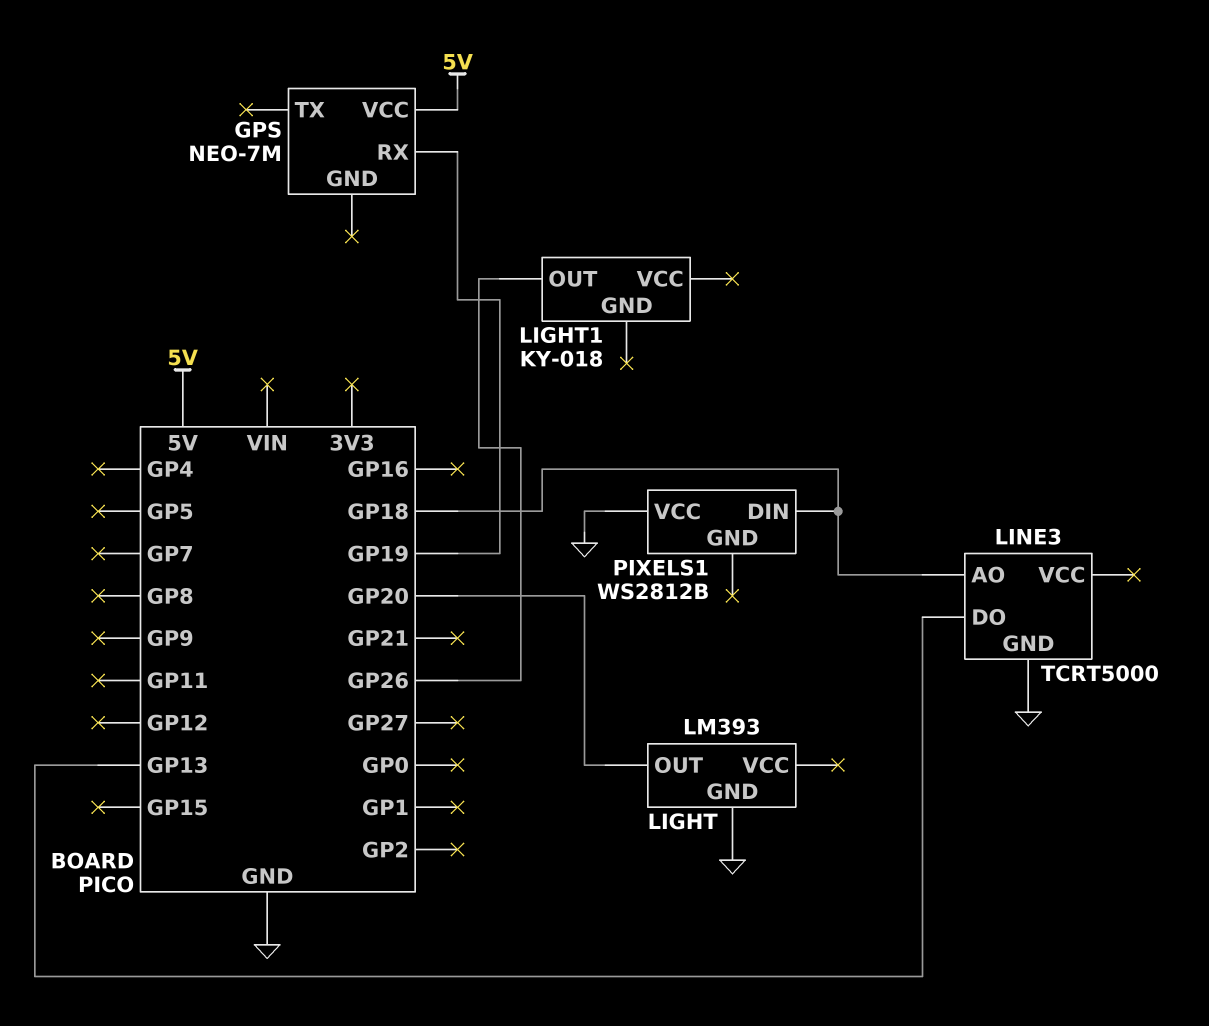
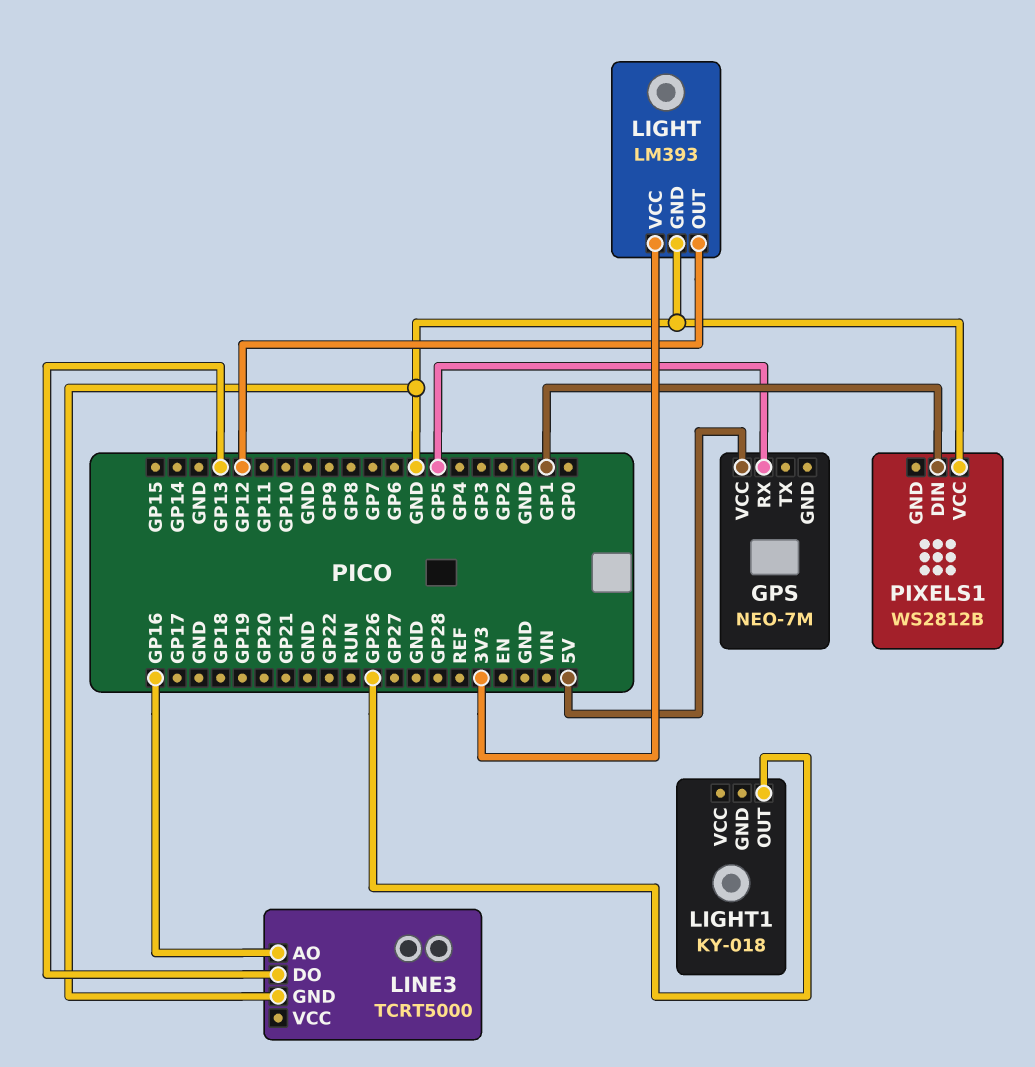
GPS pin RX: GP19 -> GP5
LIGHT pin OUT: GP20 -> GP12
LIGHT pin VCC: none -> 3V3
LINE3 pin AO: GP18 -> GP16
PIXELS1 pin DIN: GP18 -> GP1

